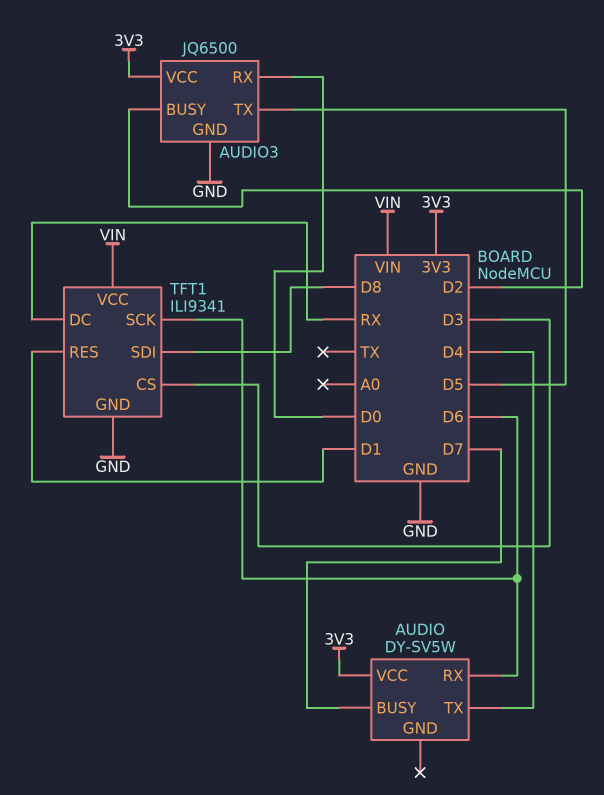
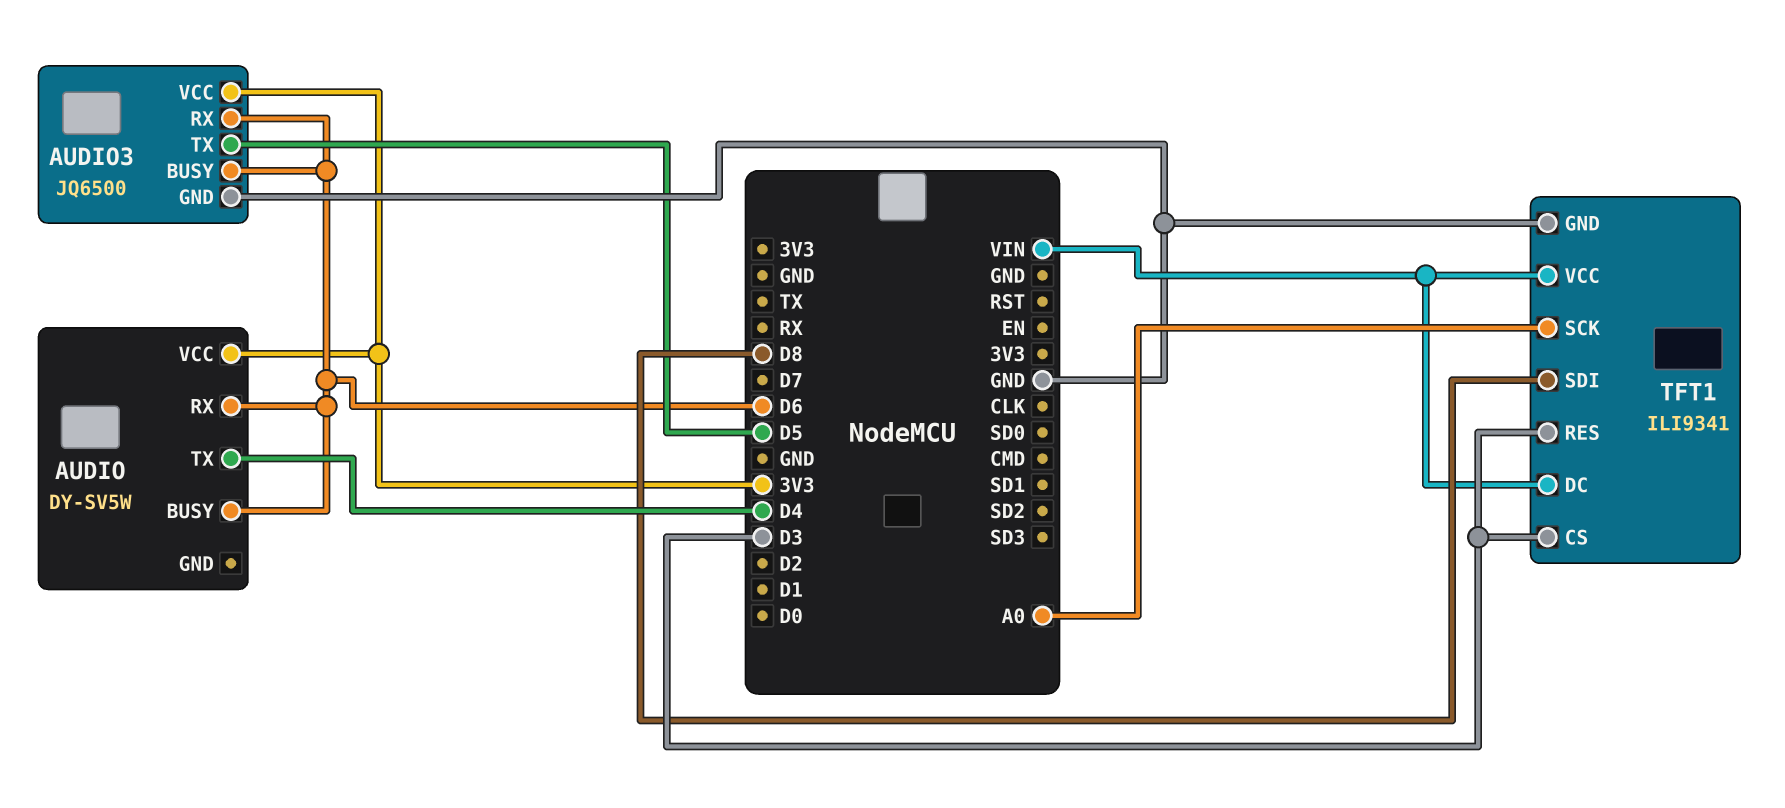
AUDIO pin BUSY: D7 -> D6
AUDIO3 pin BUSY: D2 -> D6
AUDIO3 pin RX: D0 -> D6
TFT1 pin DC: RX -> VIN
TFT1 pin RES: D1 -> D3
TFT1 pin SCK: D6 -> A0

